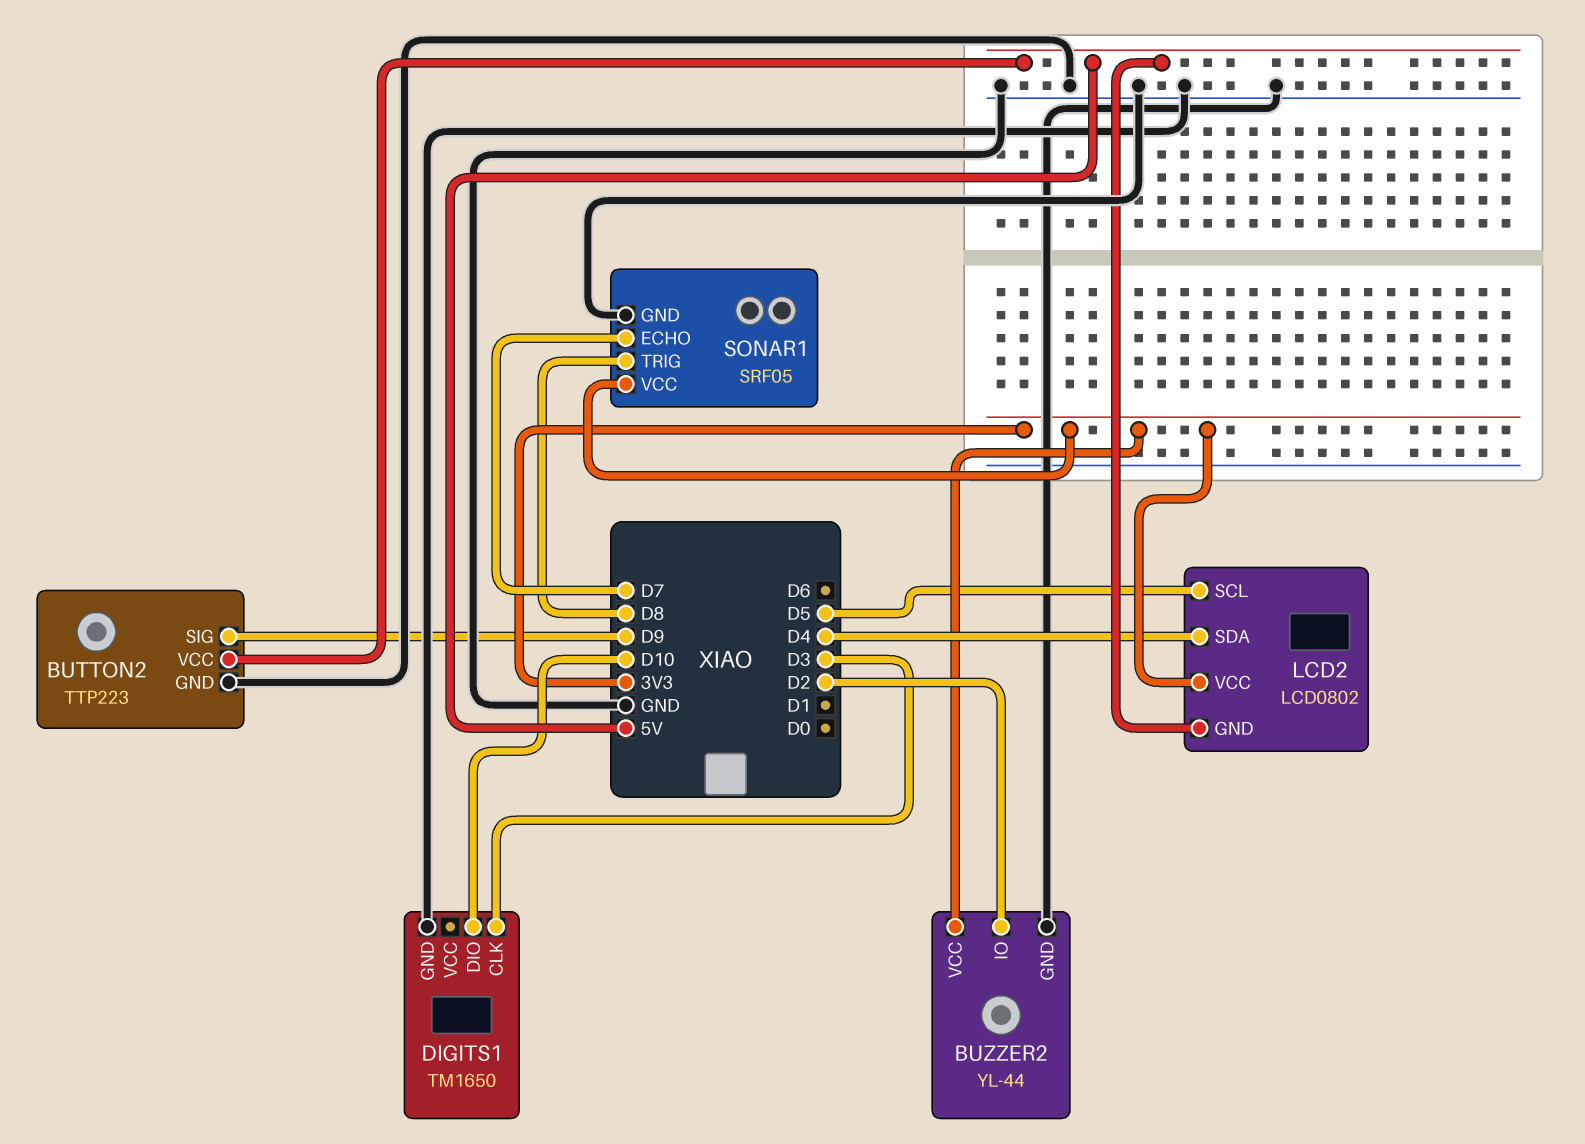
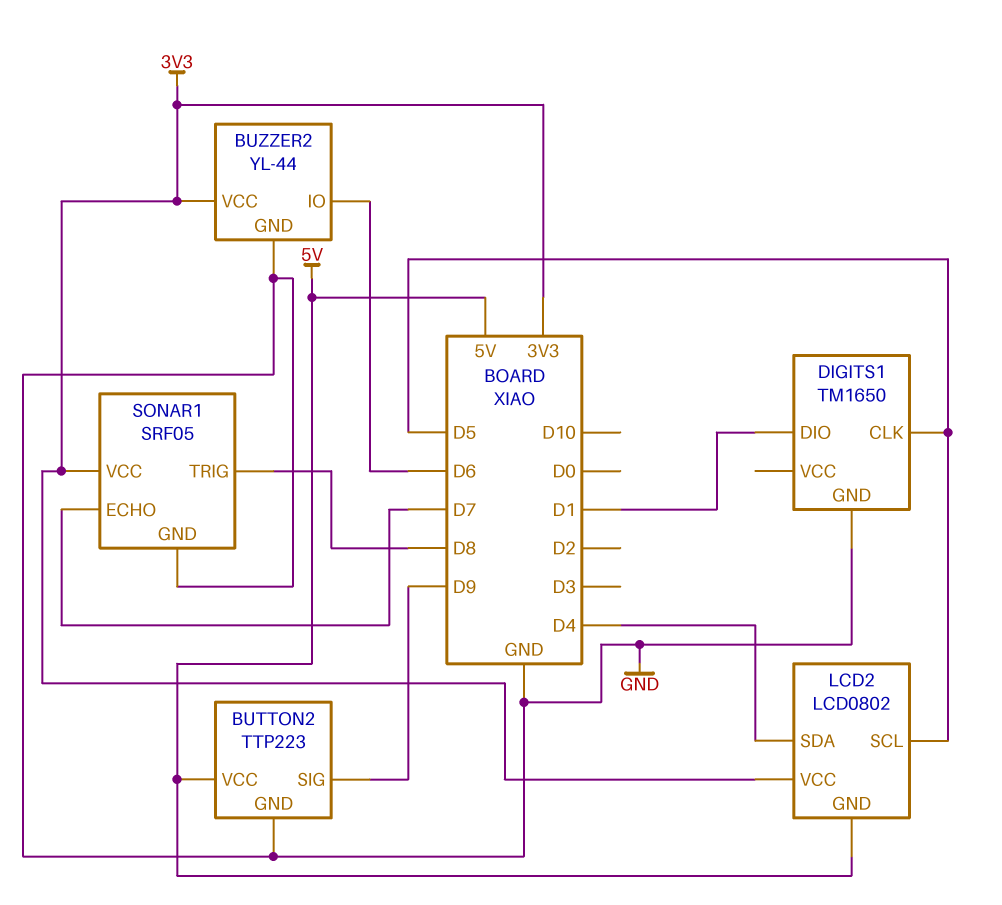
BUZZER2 pin IO: D2 -> D6
DIGITS1 pin CLK: D3 -> D5
DIGITS1 pin DIO: D10 -> D1

